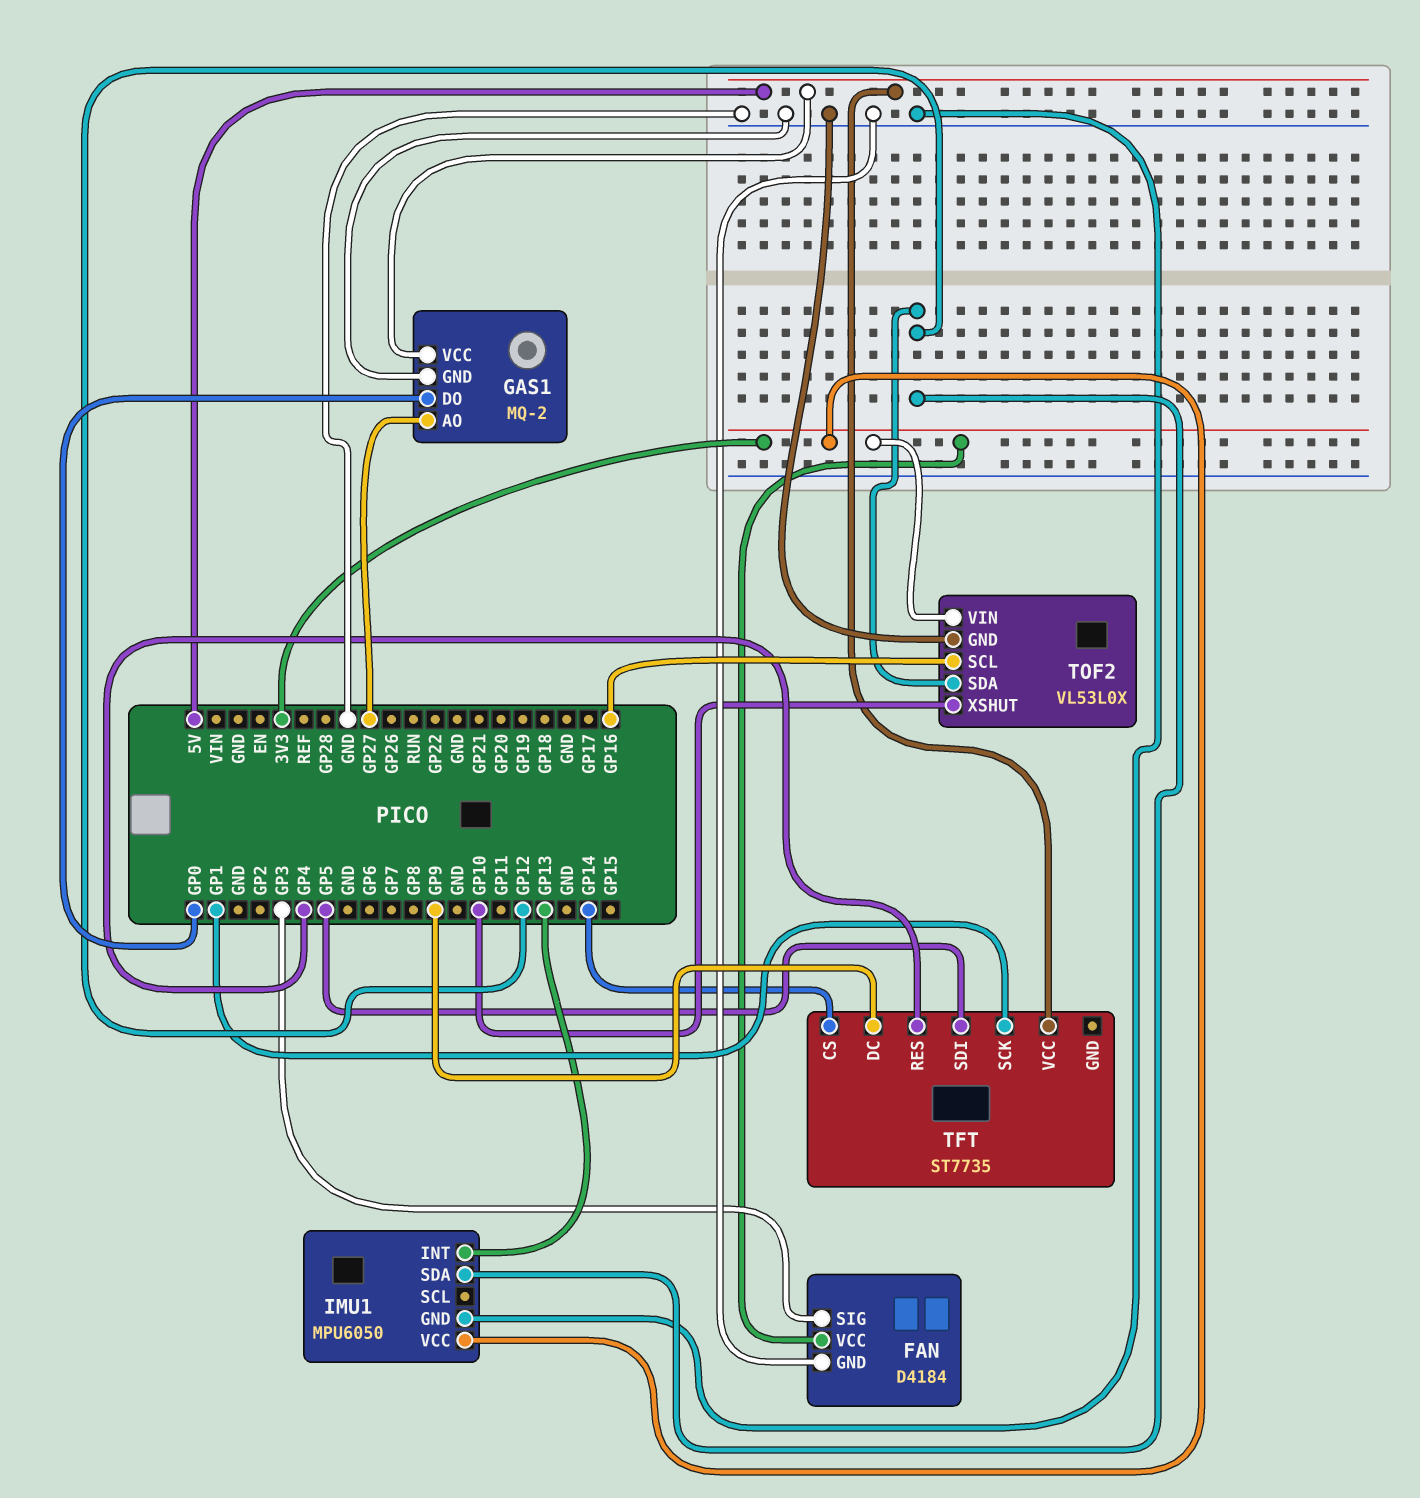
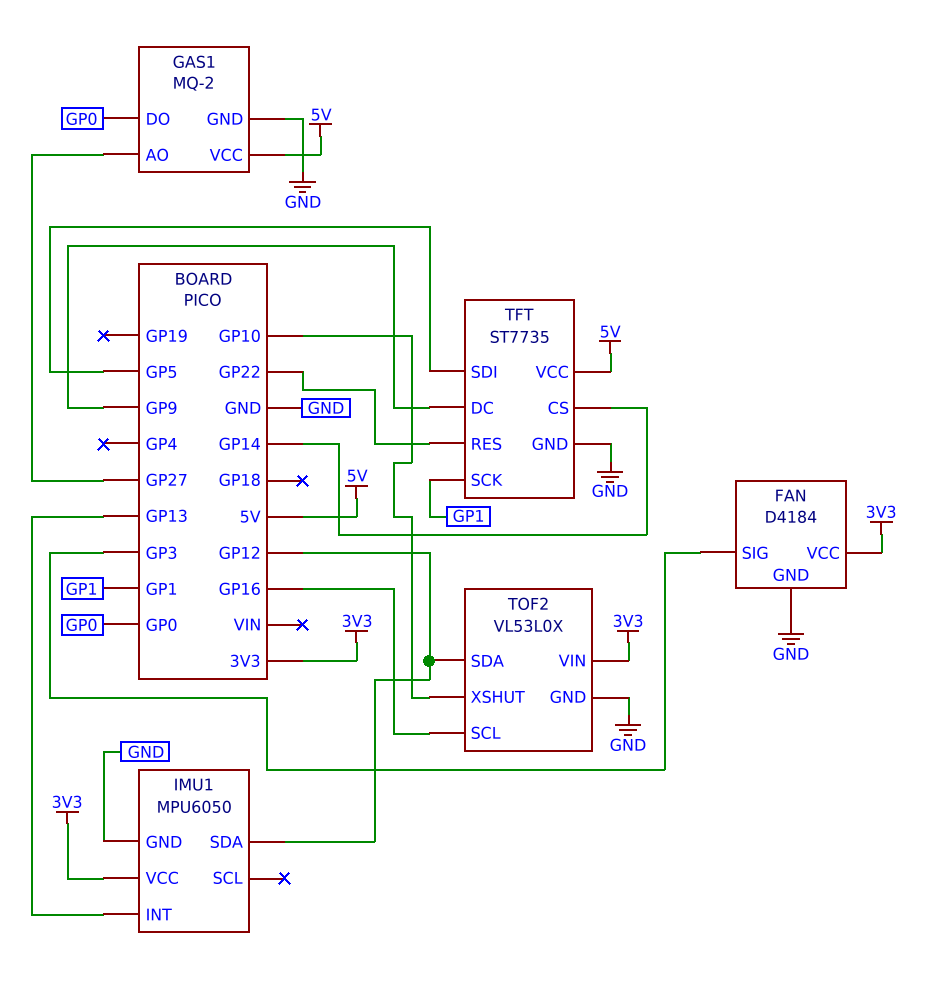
TFT pin GND: none -> GND
TFT pin RES: GP4 -> GP22

